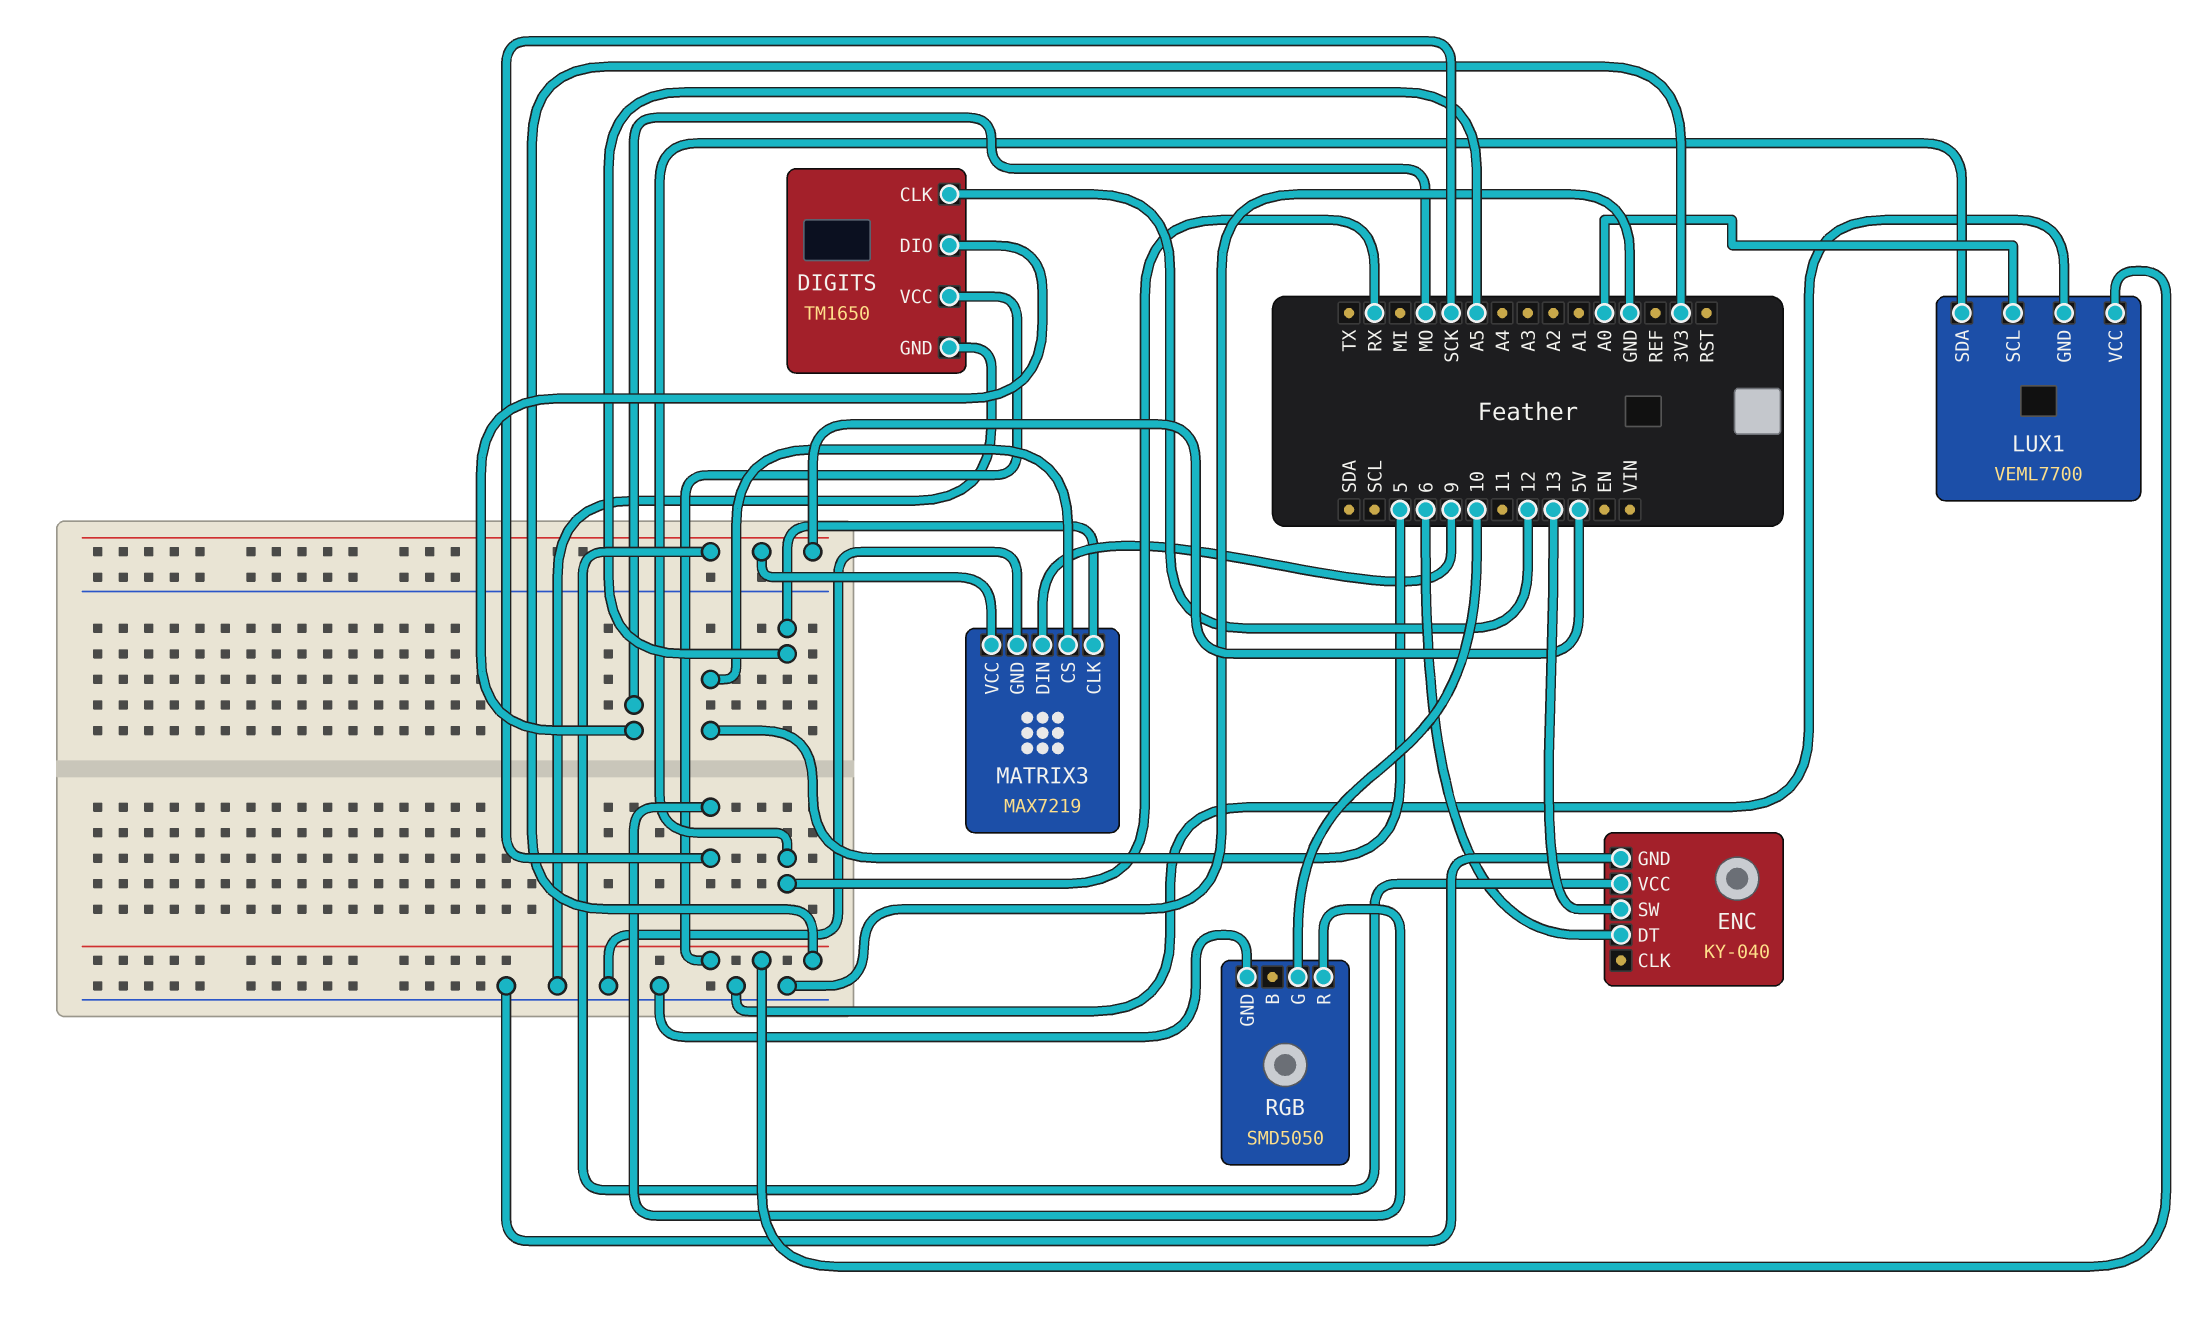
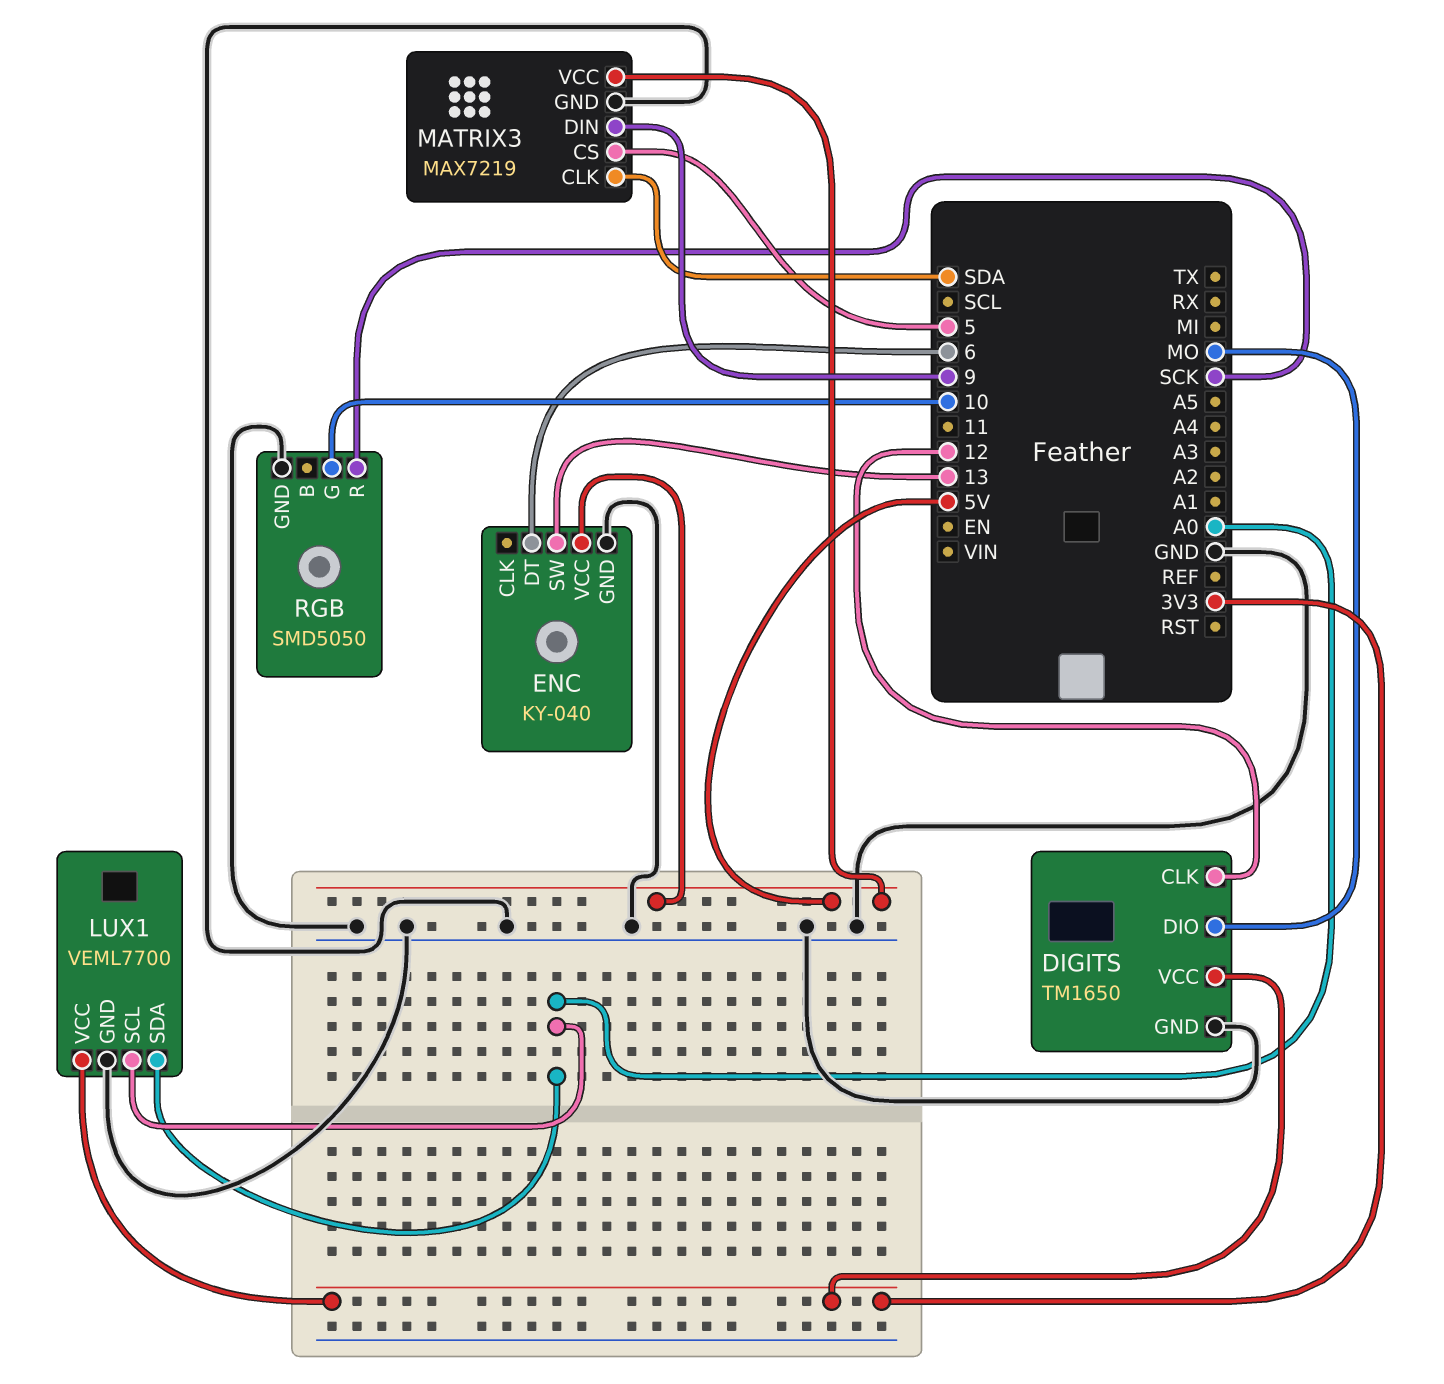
LUX1 pin SDA: RX -> A0
MATRIX3 pin CLK: A5 -> SDA

